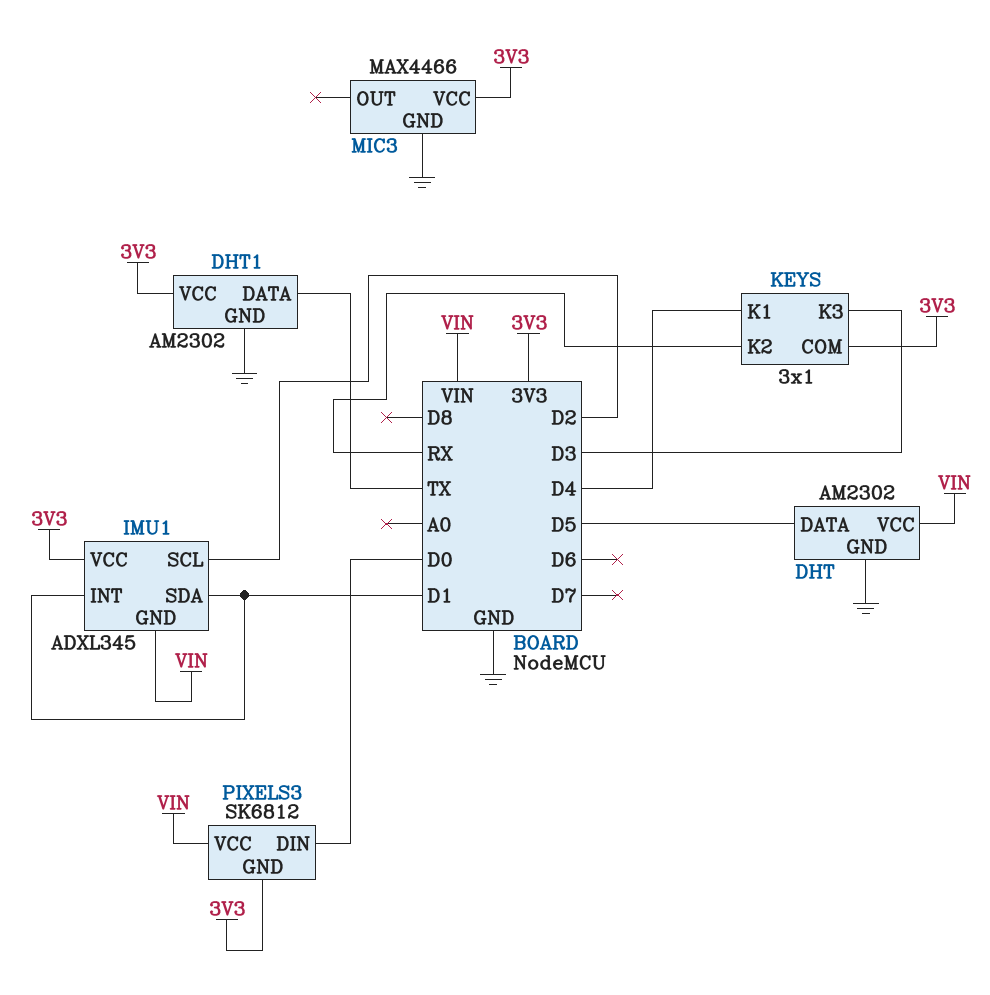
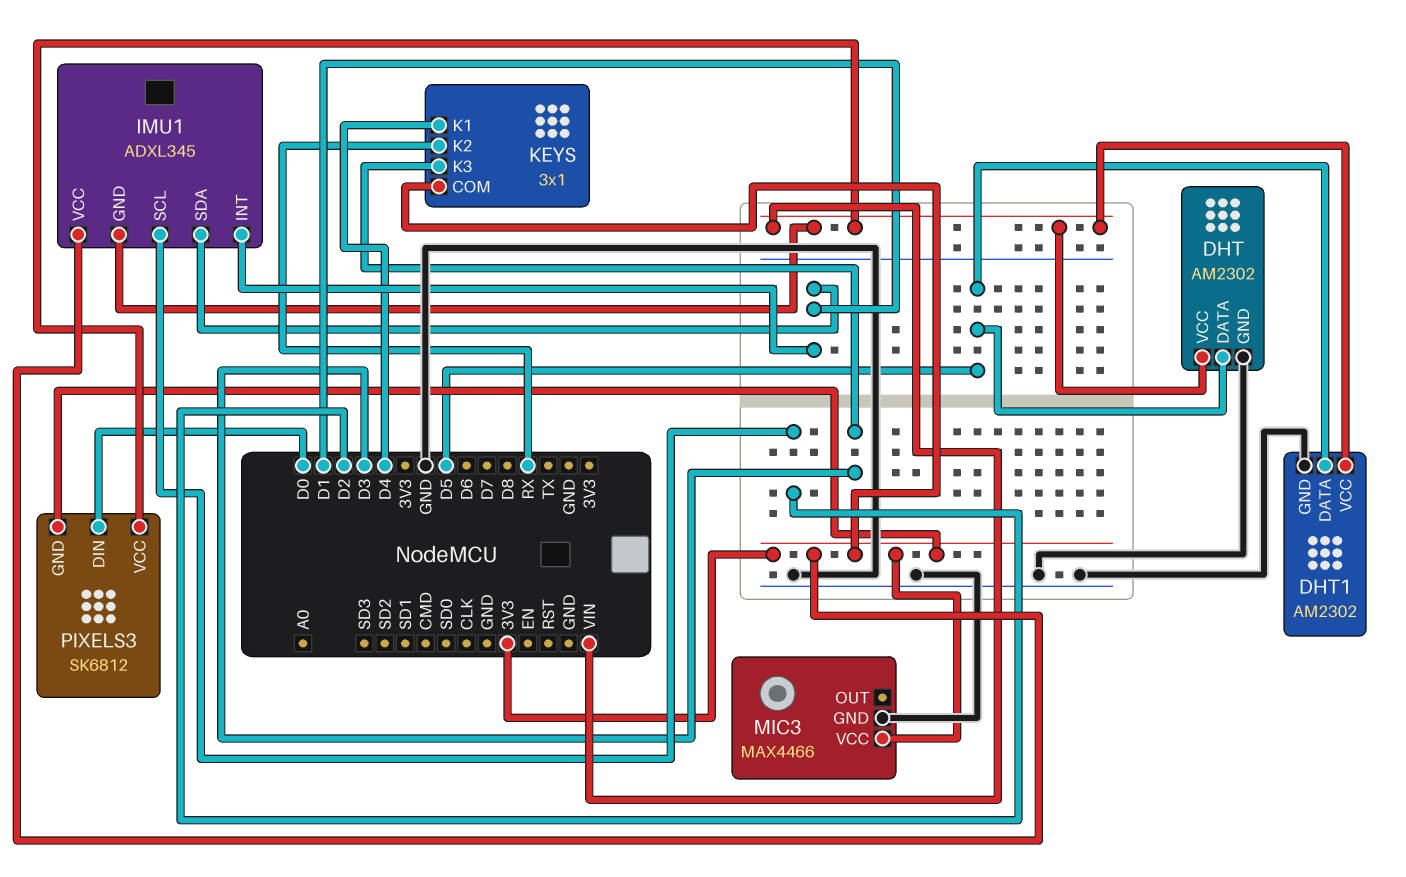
DHT1 pin DATA: TX -> D5
DHT1 pin VCC: 3V3 -> VIN

